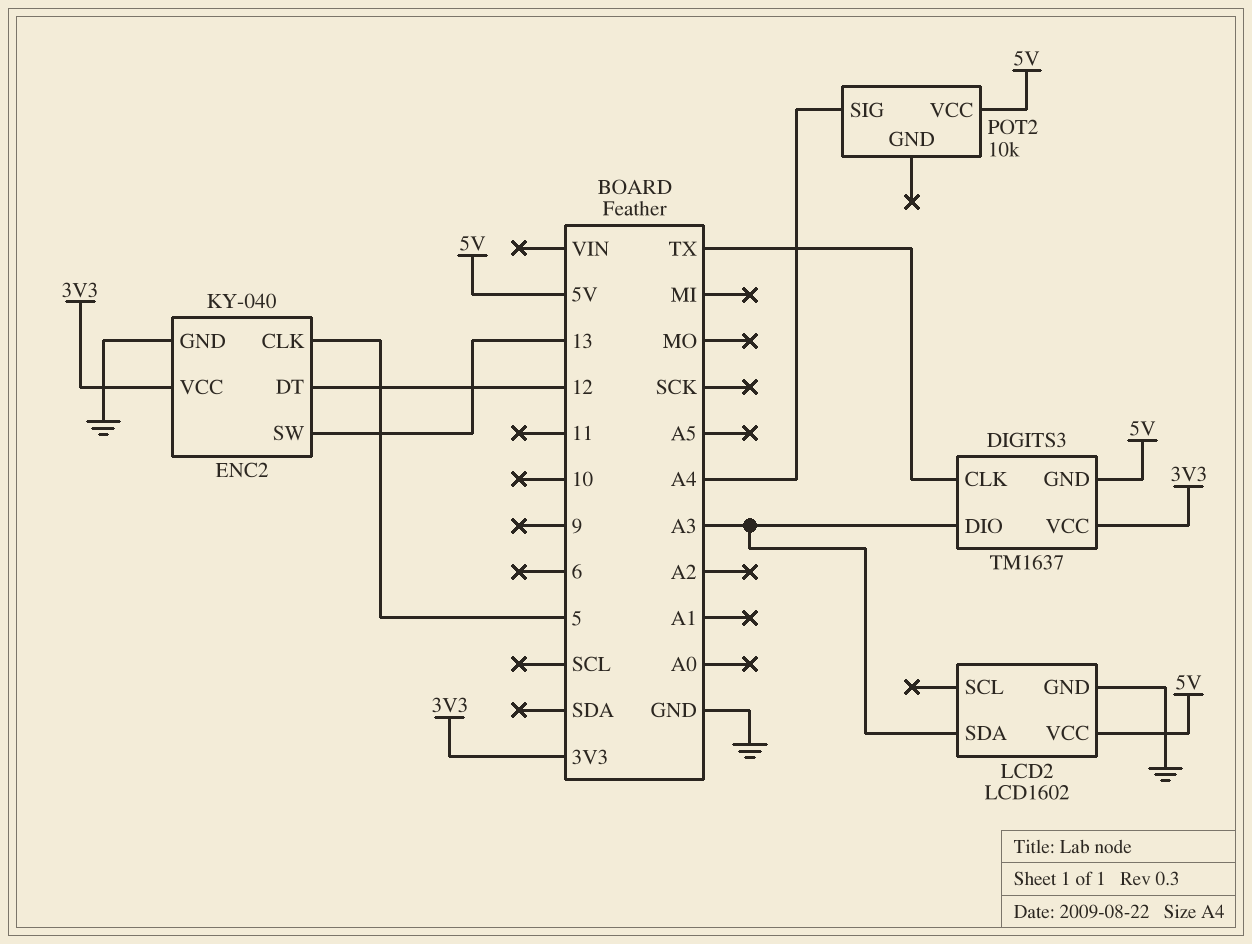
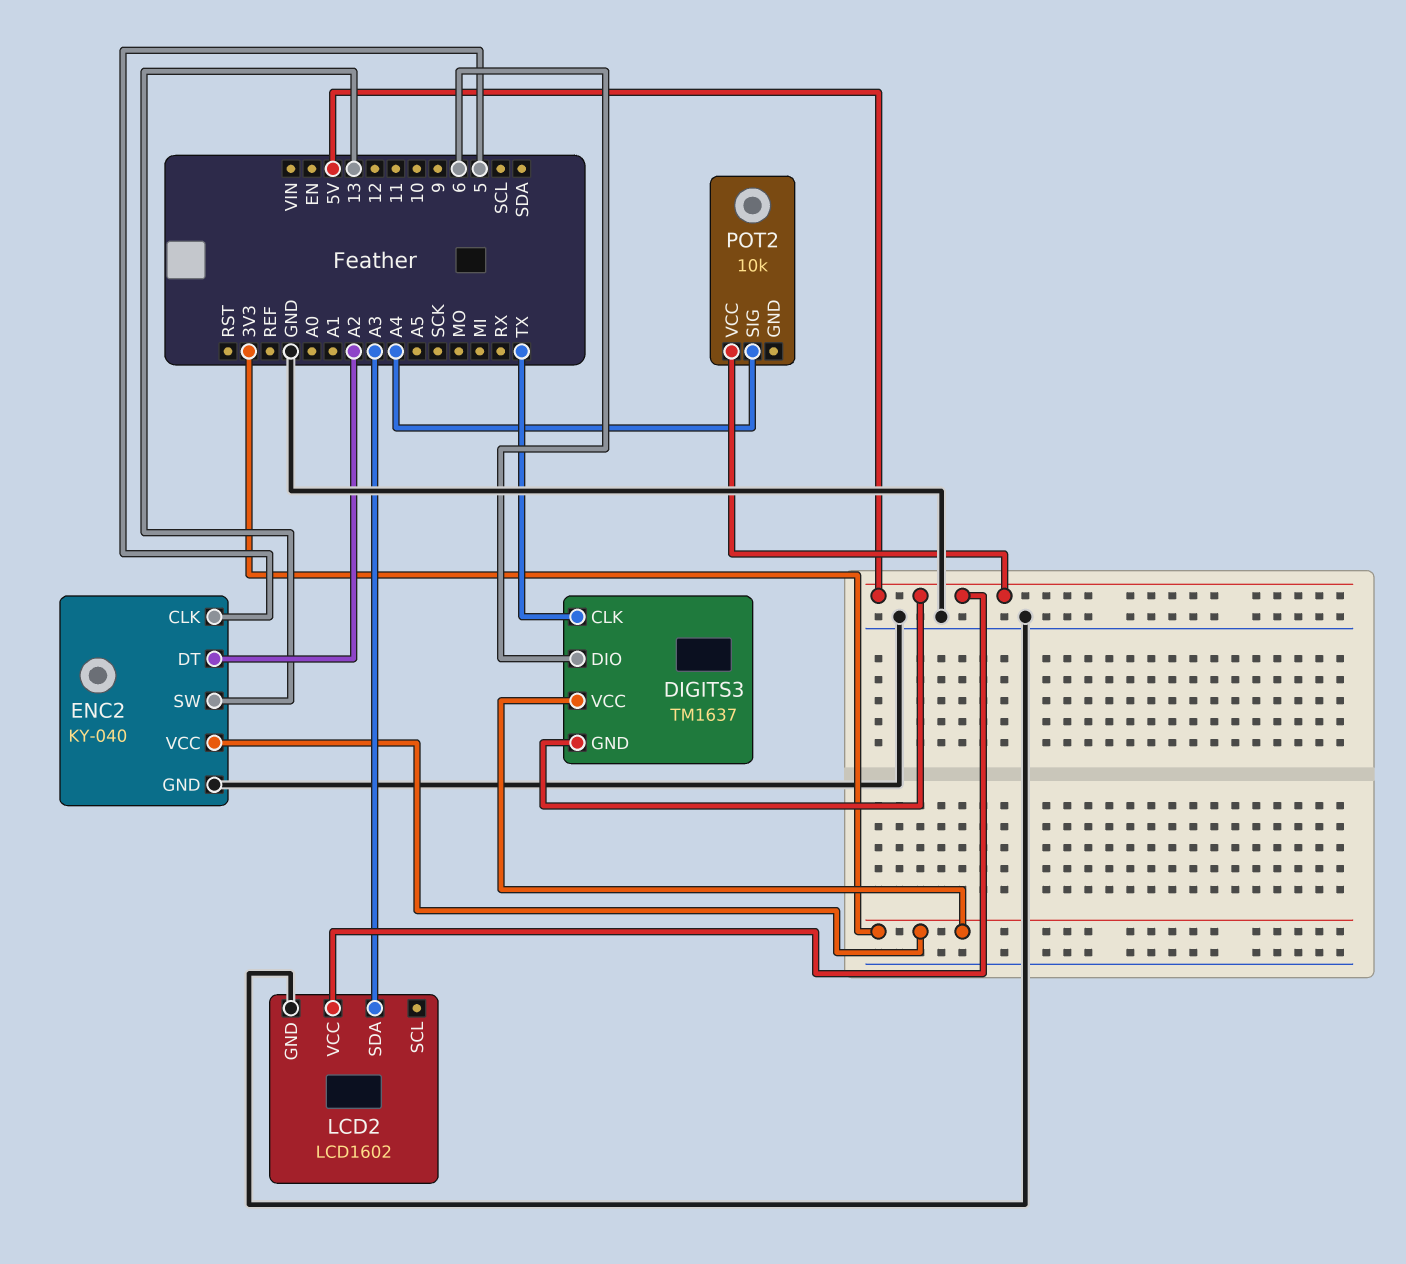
DIGITS3 pin DIO: A3 -> 6
ENC2 pin DT: 12 -> A2

